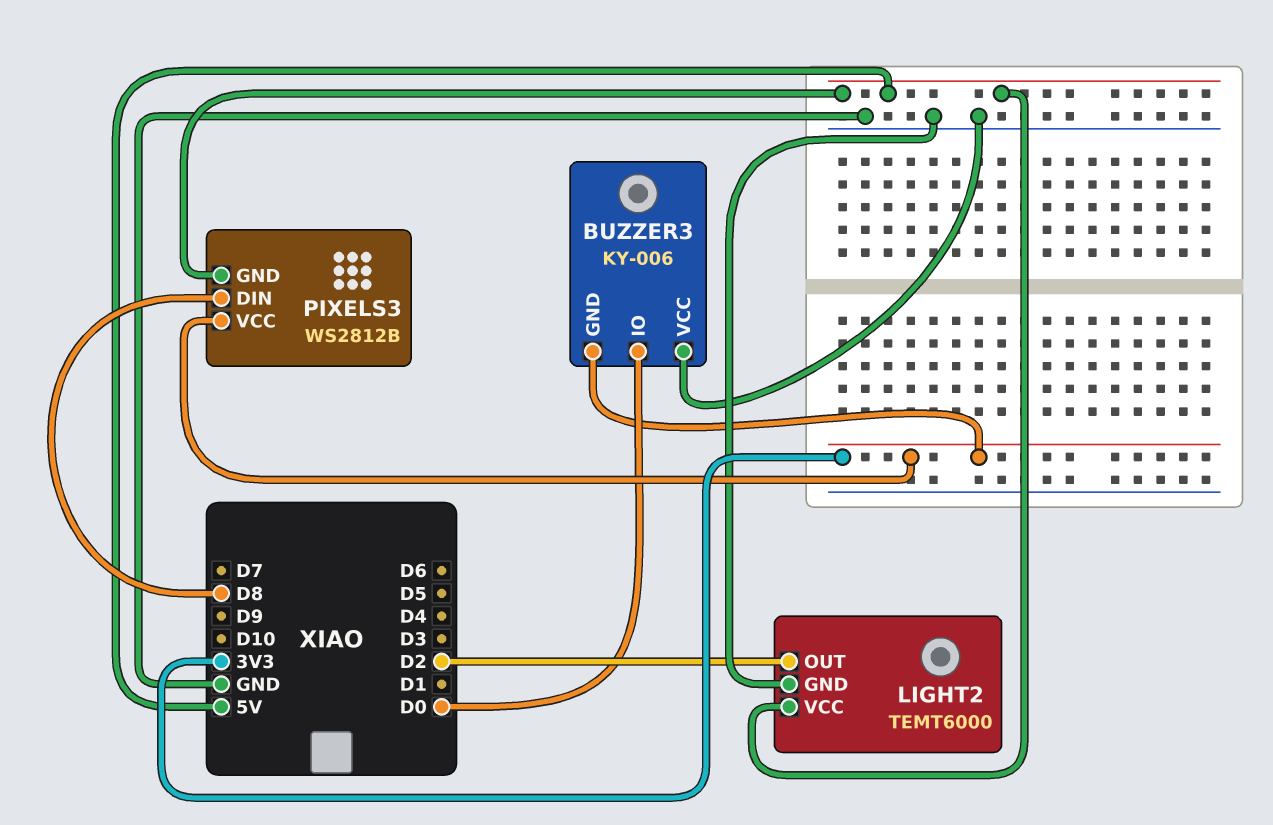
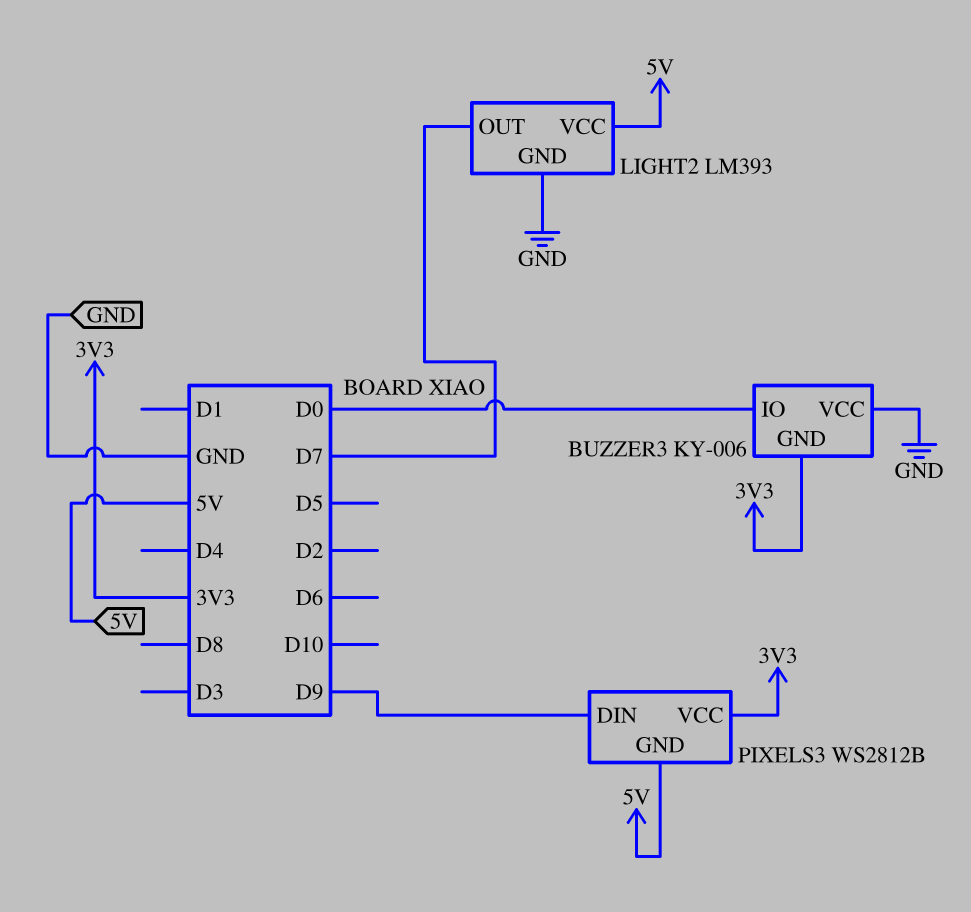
LIGHT2: TEMT6000 -> LM393
LIGHT2 pin OUT: D2 -> D7
PIXELS3 pin DIN: D8 -> D9

